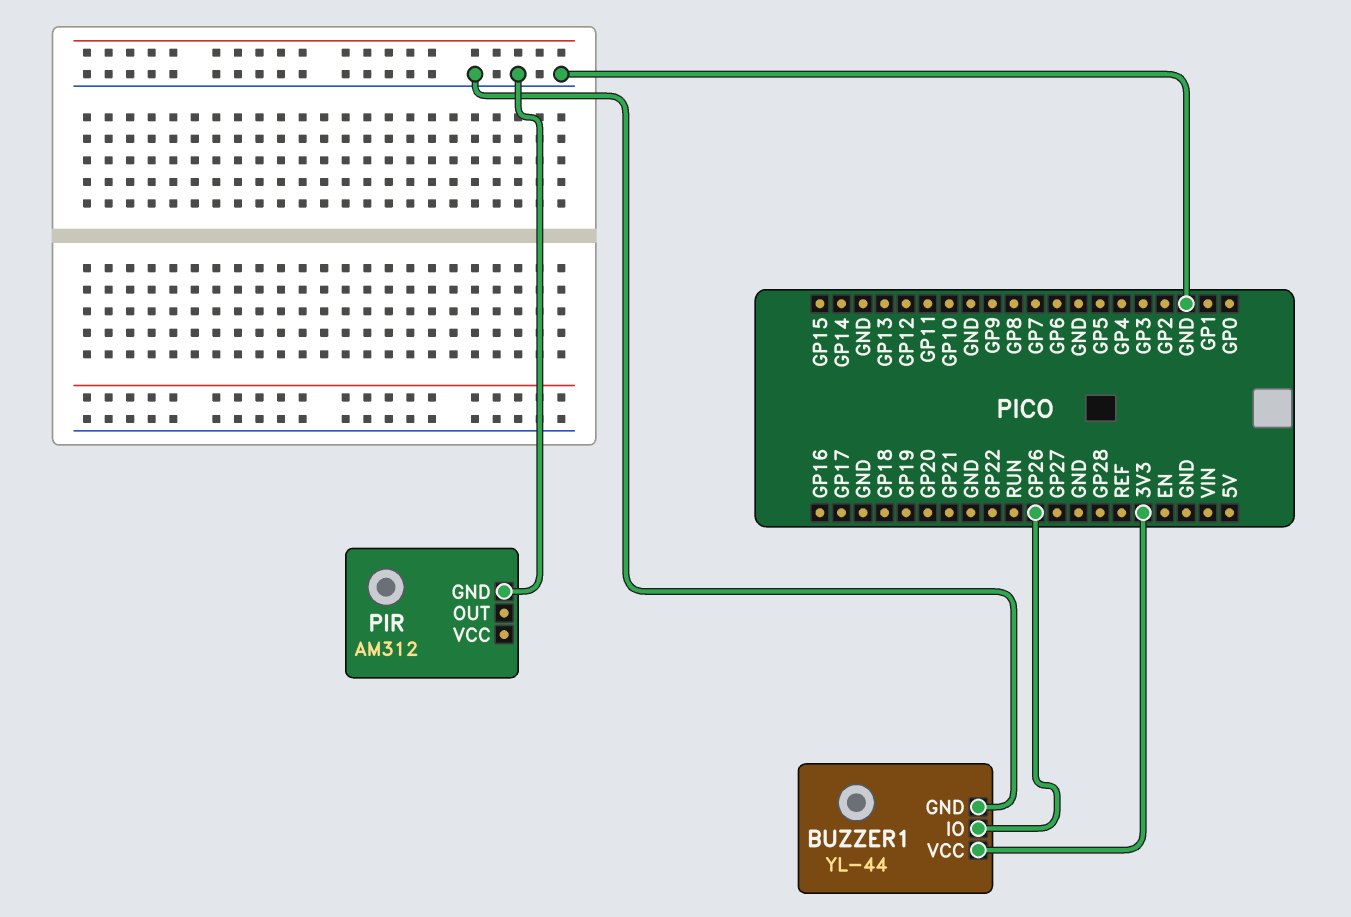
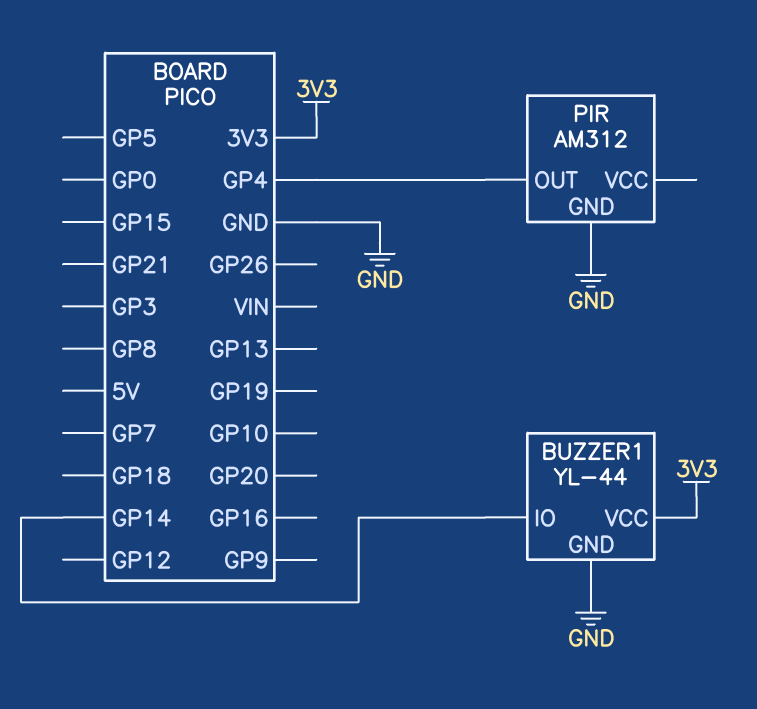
BUZZER1 pin IO: GP26 -> GP14
PIR pin OUT: none -> GP4

